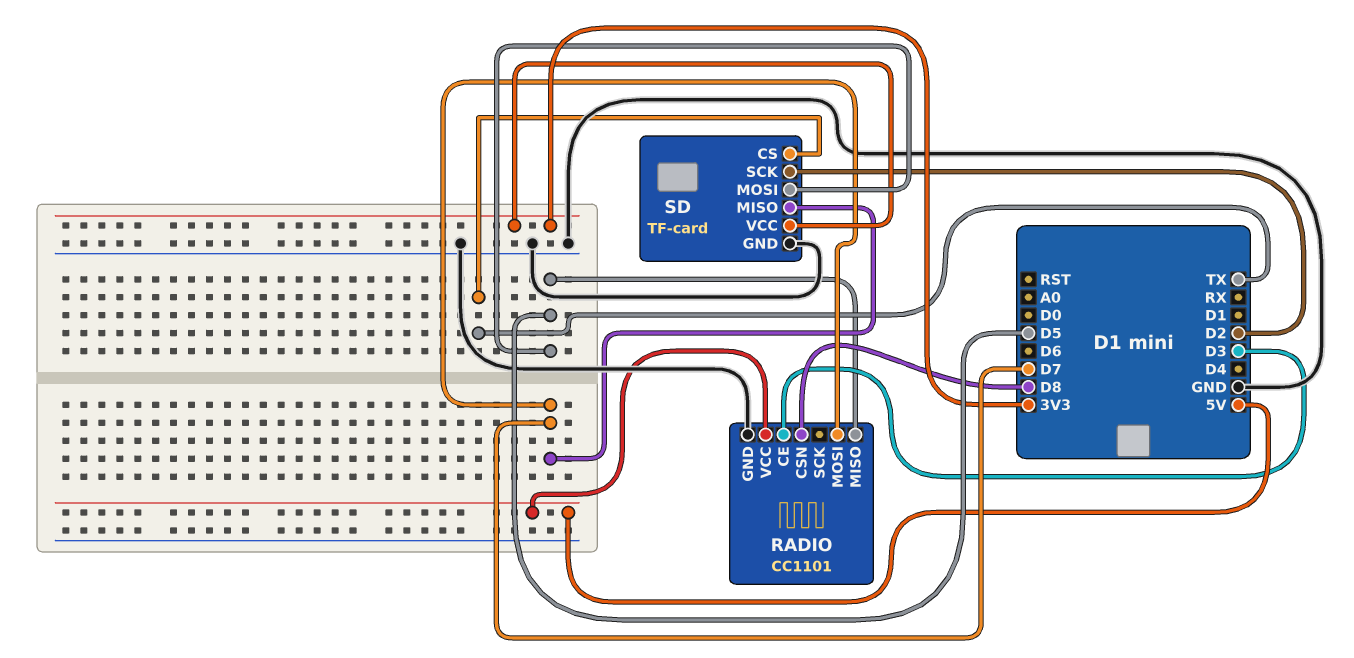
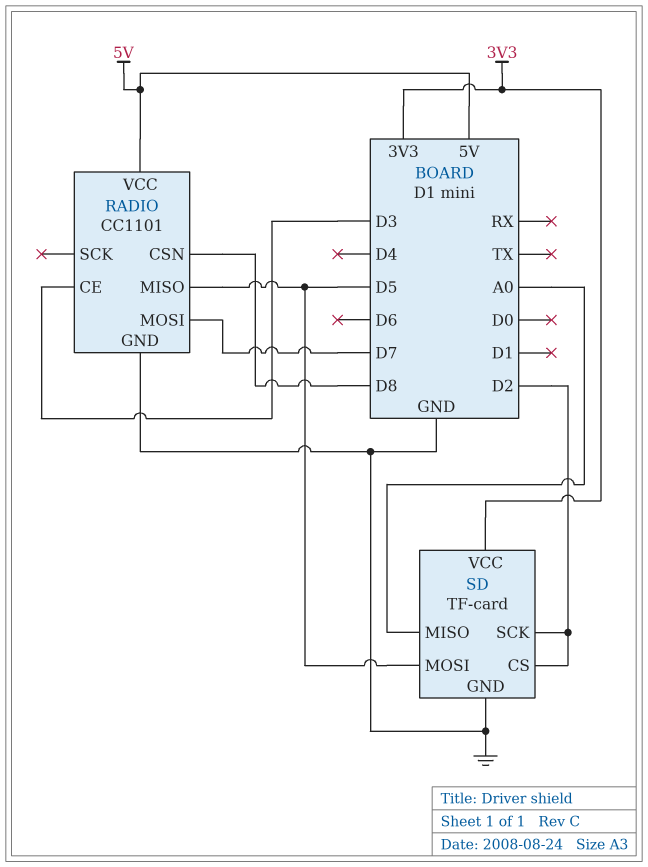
SD pin CS: TX -> D2
SD pin MISO: D7 -> A0

